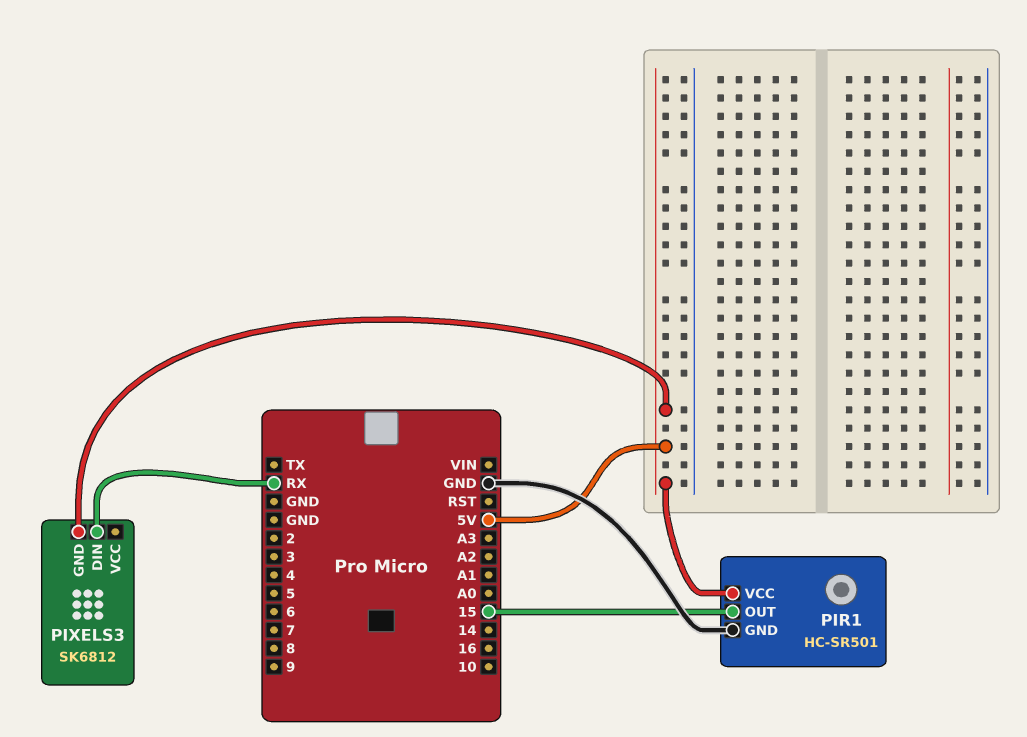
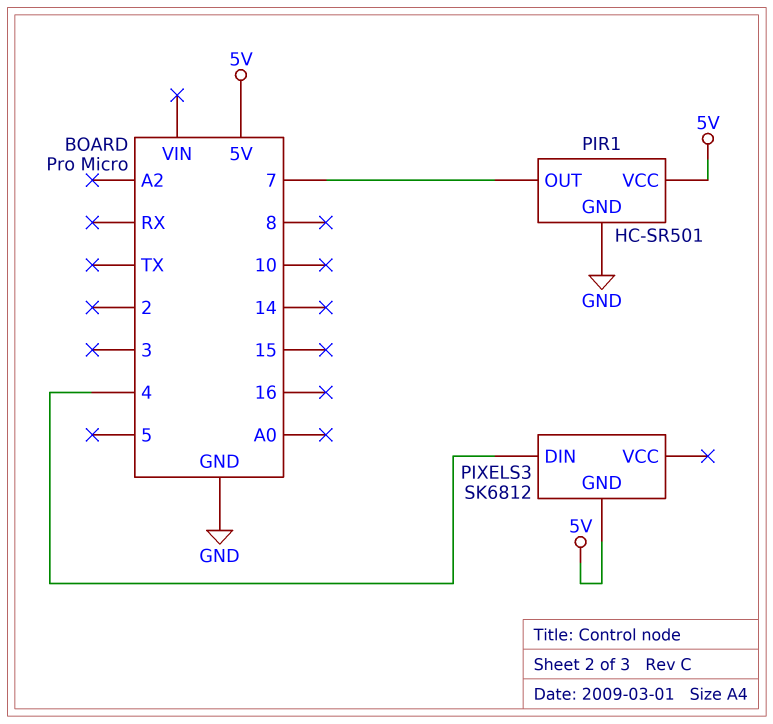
PIR1 pin OUT: 15 -> 7
PIXELS3 pin DIN: RX -> 4

